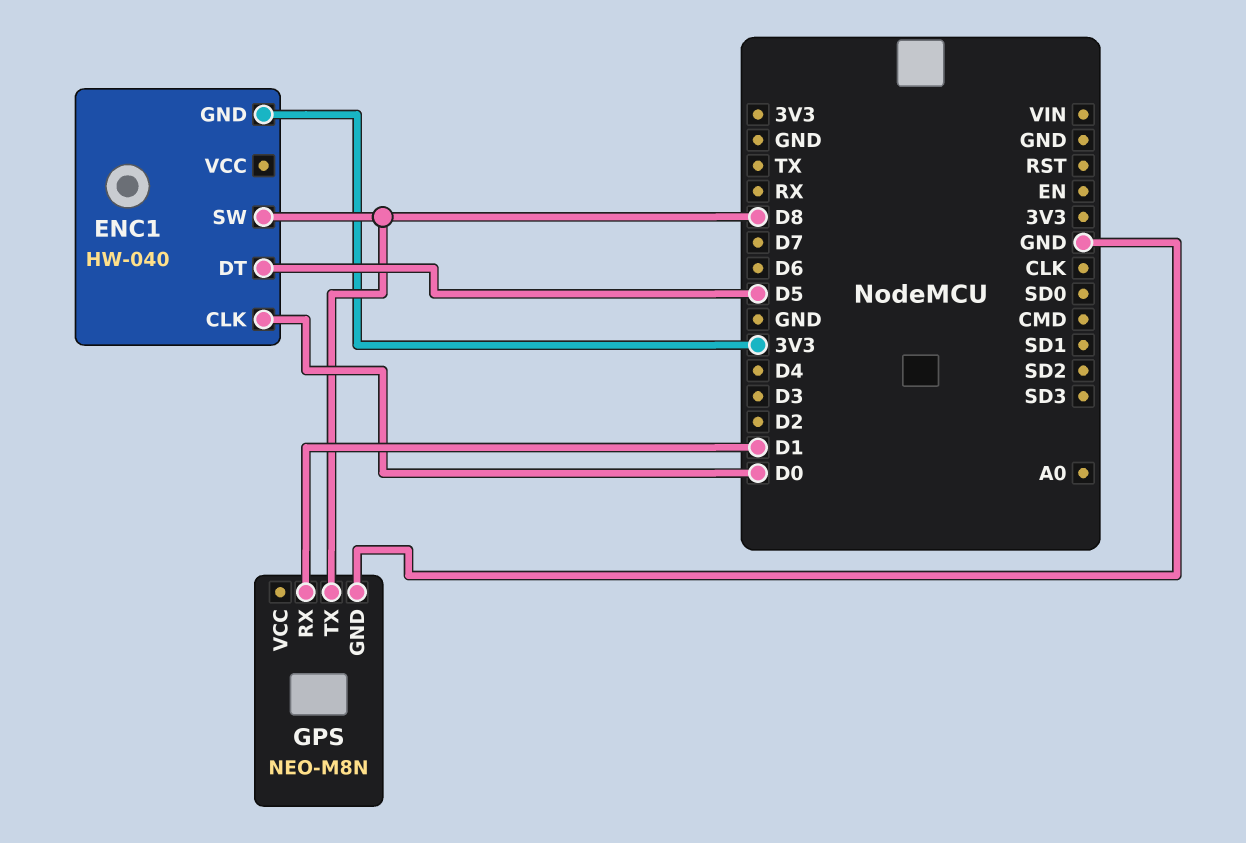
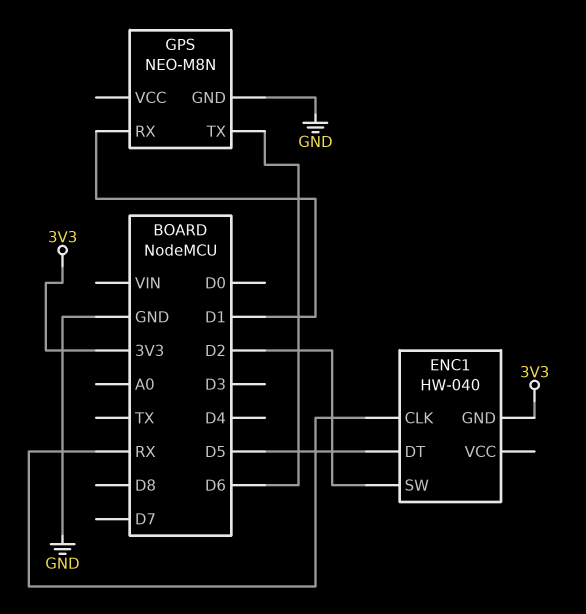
ENC1 pin CLK: D0 -> RX
ENC1 pin SW: D8 -> D2
GPS pin TX: D8 -> D6

